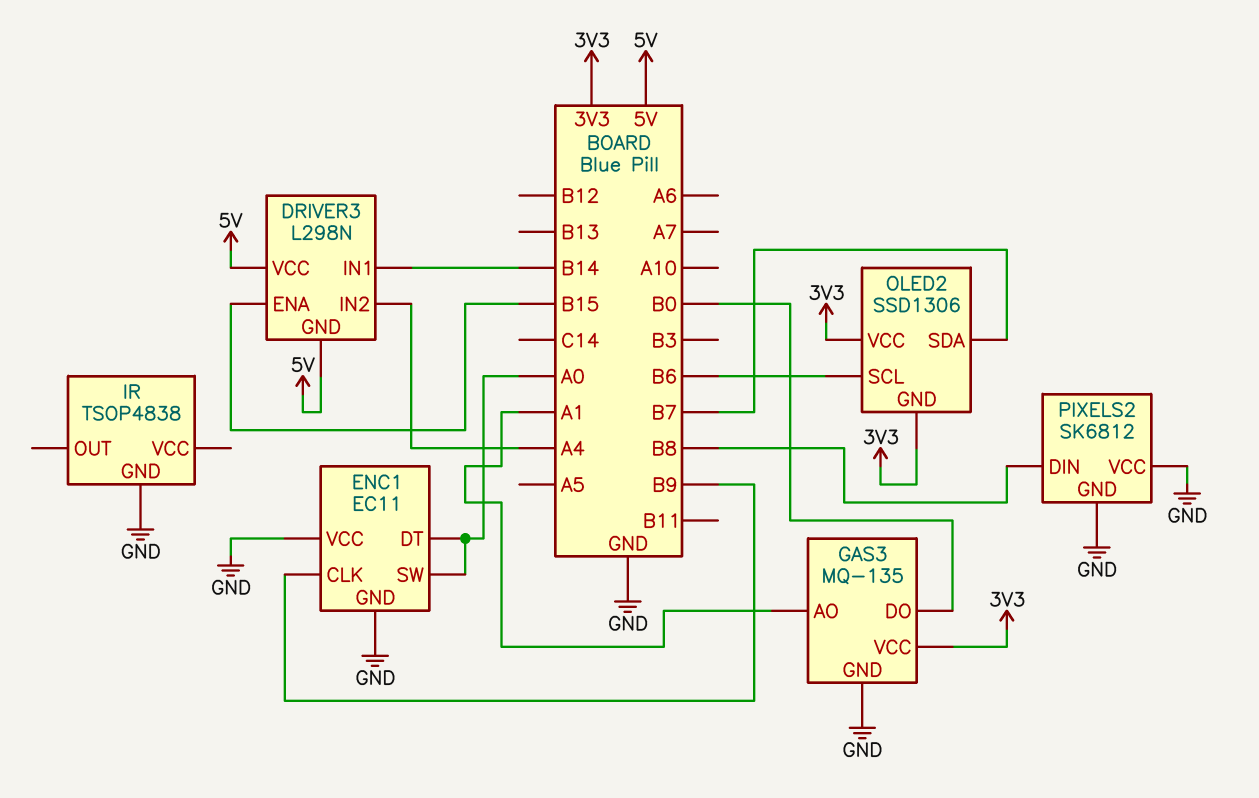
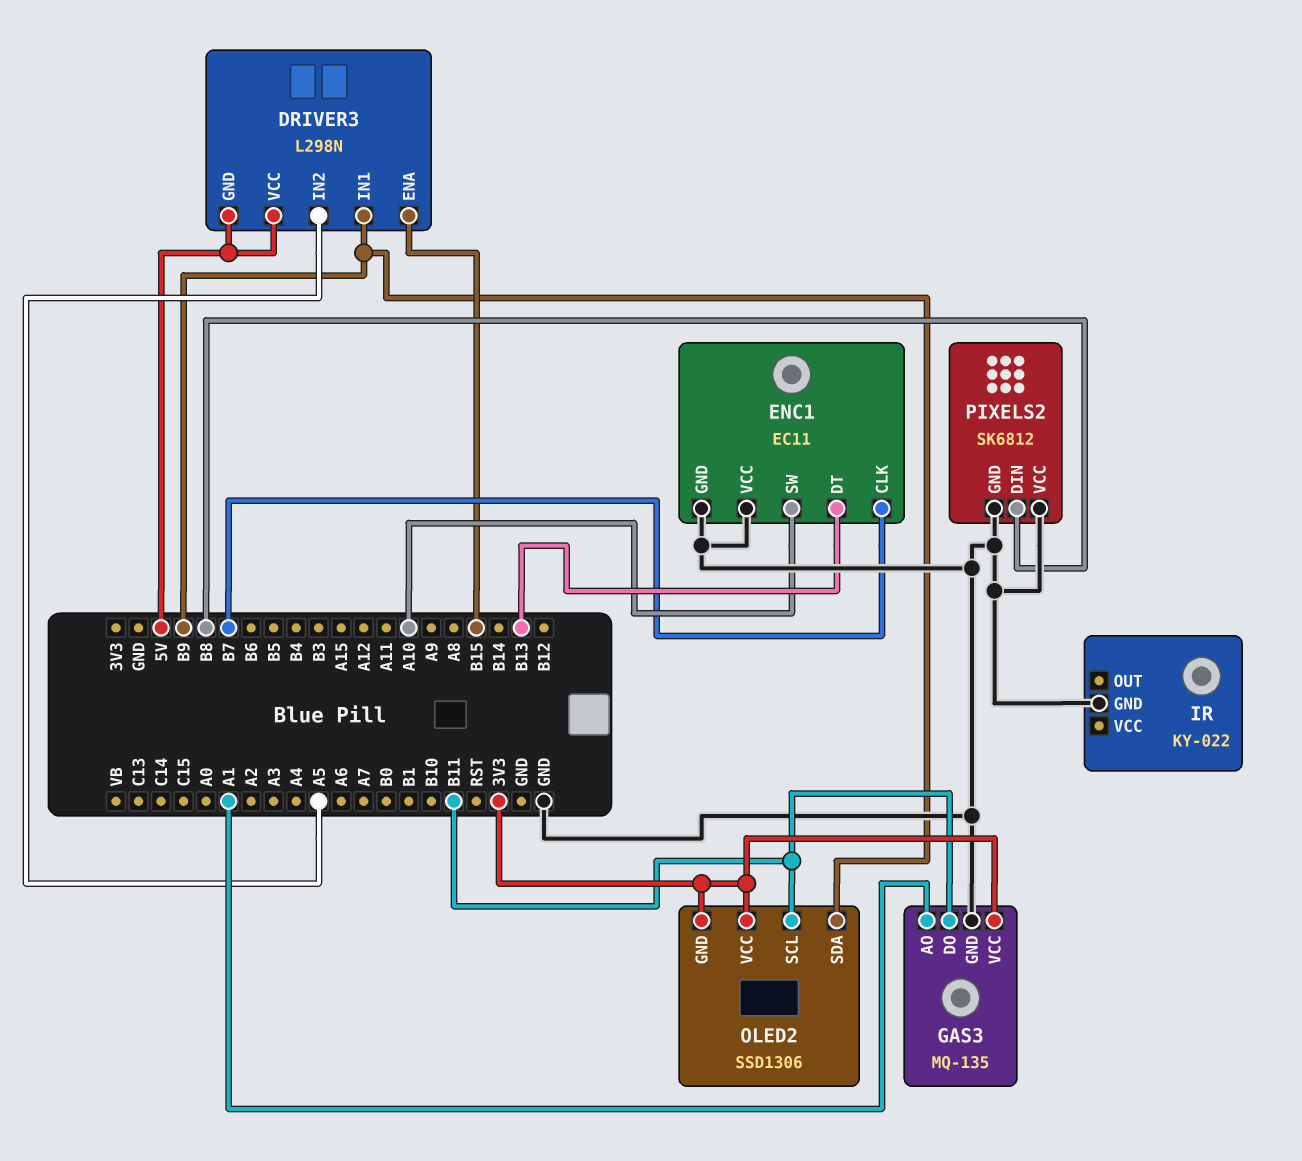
DRIVER3 pin IN1: B14 -> B9
DRIVER3 pin IN2: A4 -> A5
ENC1 pin CLK: B9 -> B7
ENC1 pin DT: A0 -> B13
ENC1 pin SW: A0 -> A10
GAS3 pin DO: B0 -> B11
IR: TSOP4838 -> KY-022
OLED2 pin SCL: B6 -> B11
OLED2 pin SDA: B7 -> B9

